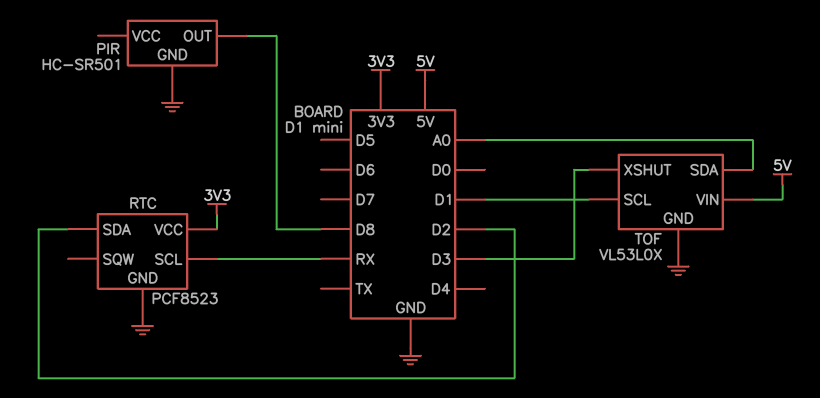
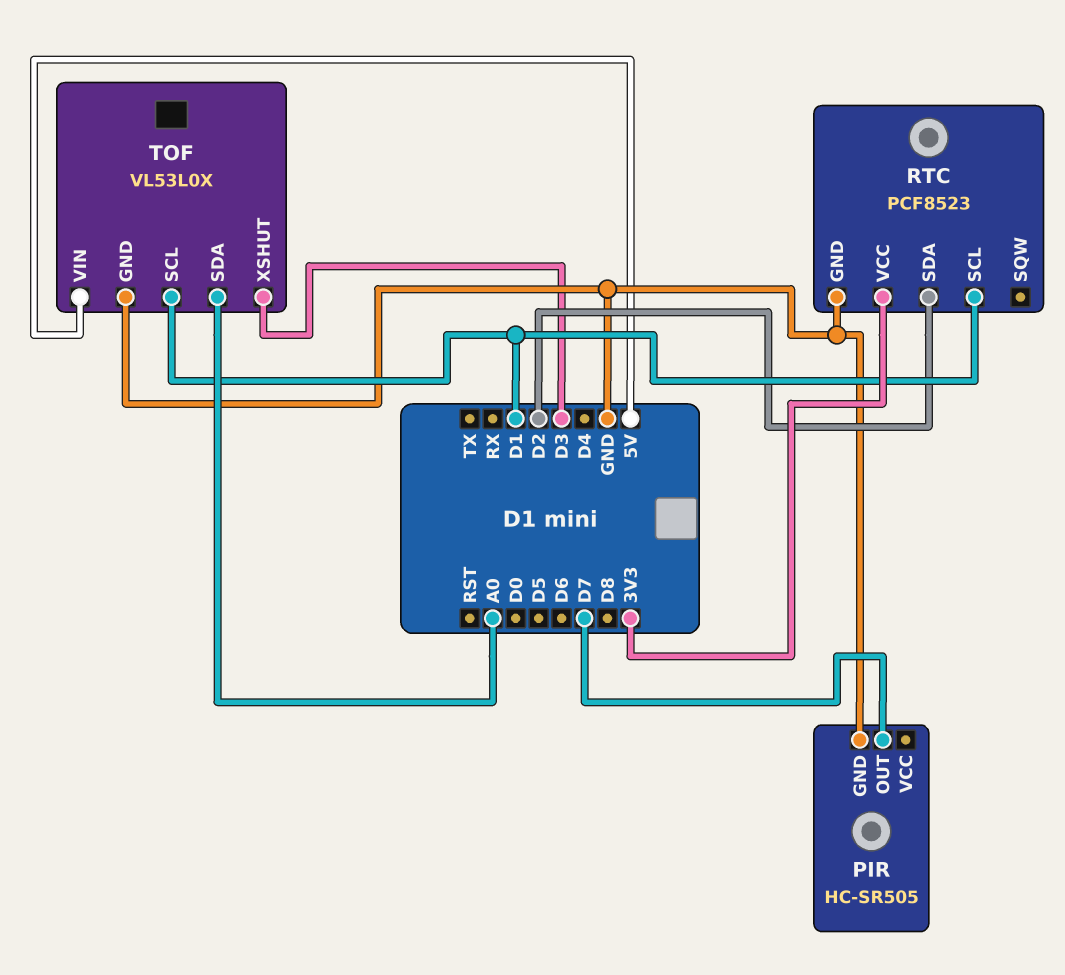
PIR: HC-SR501 -> HC-SR505
PIR pin OUT: D8 -> D7
RTC pin SCL: RX -> D1

